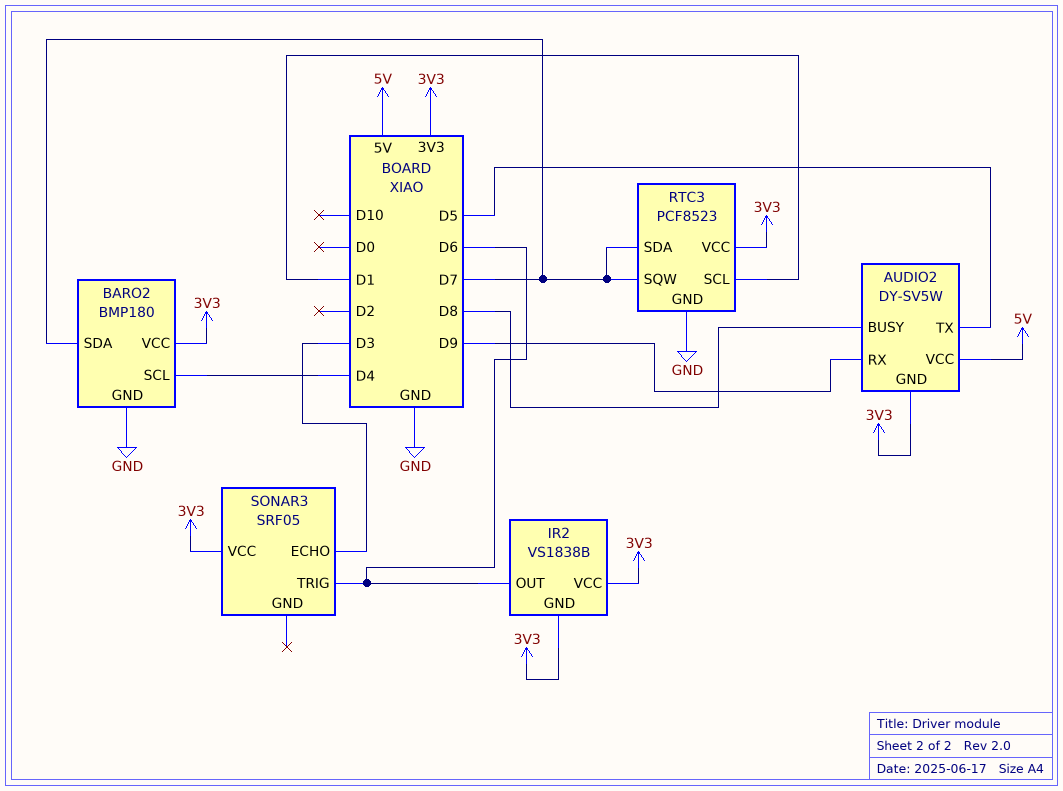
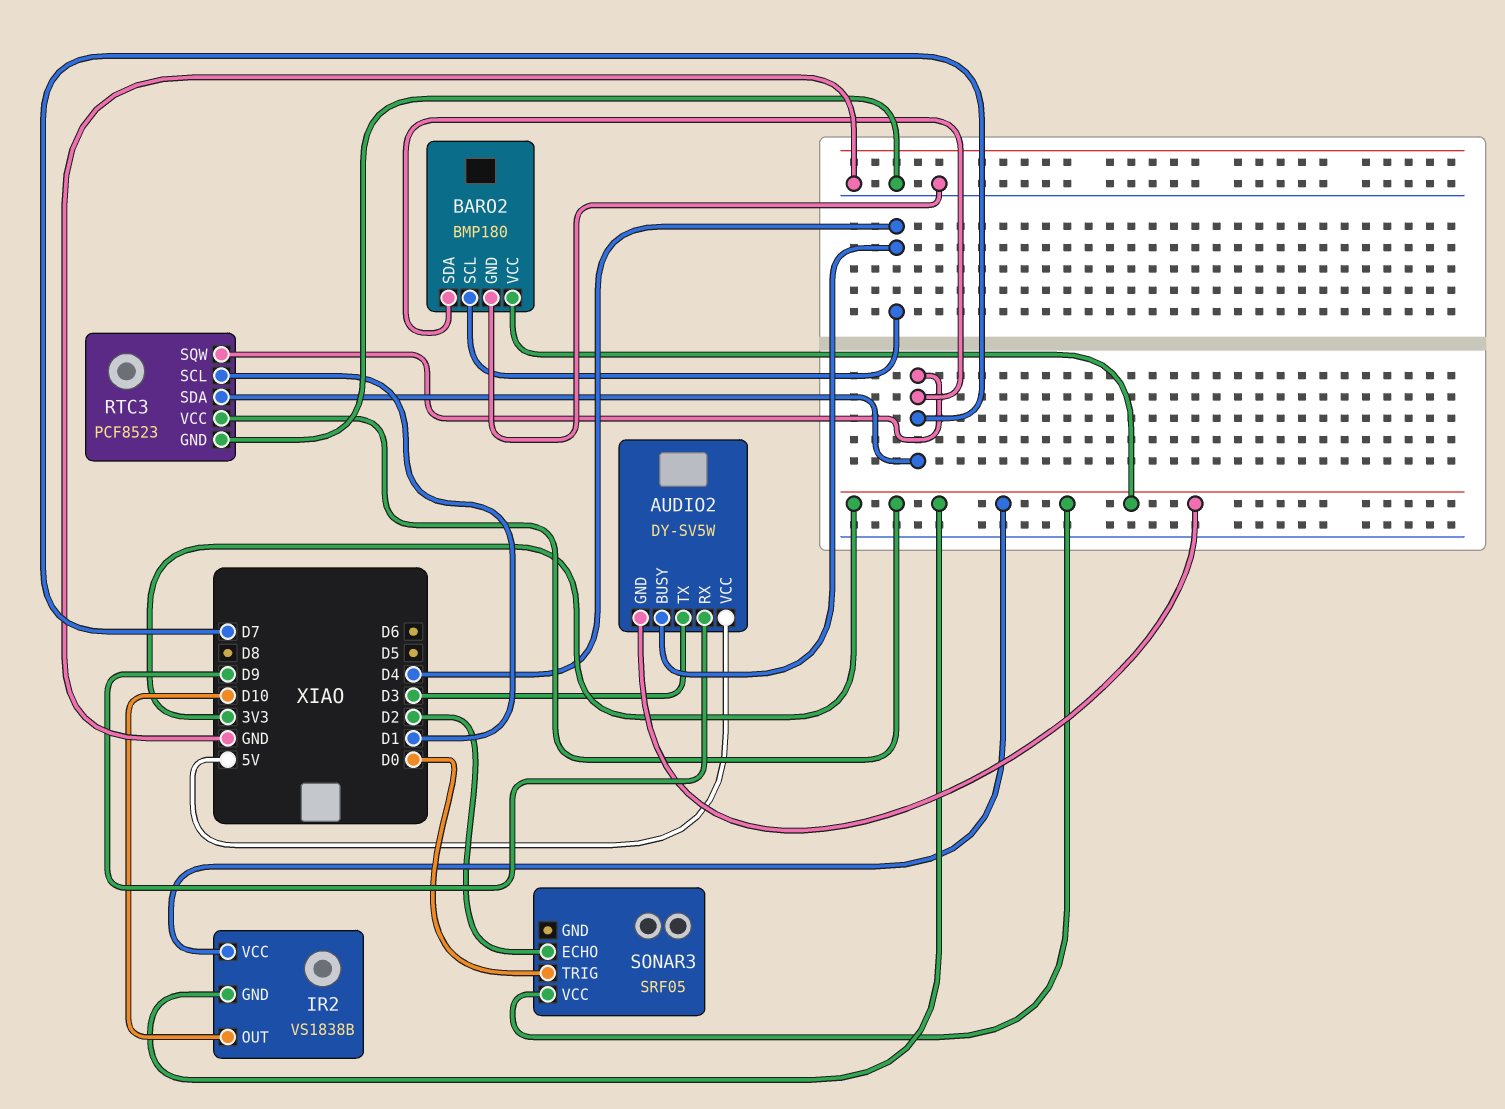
AUDIO2 pin BUSY: D8 -> D4
AUDIO2 pin TX: D5 -> D3
IR2 pin OUT: D6 -> D10
SONAR3 pin ECHO: D3 -> D2
SONAR3 pin TRIG: D6 -> D0

